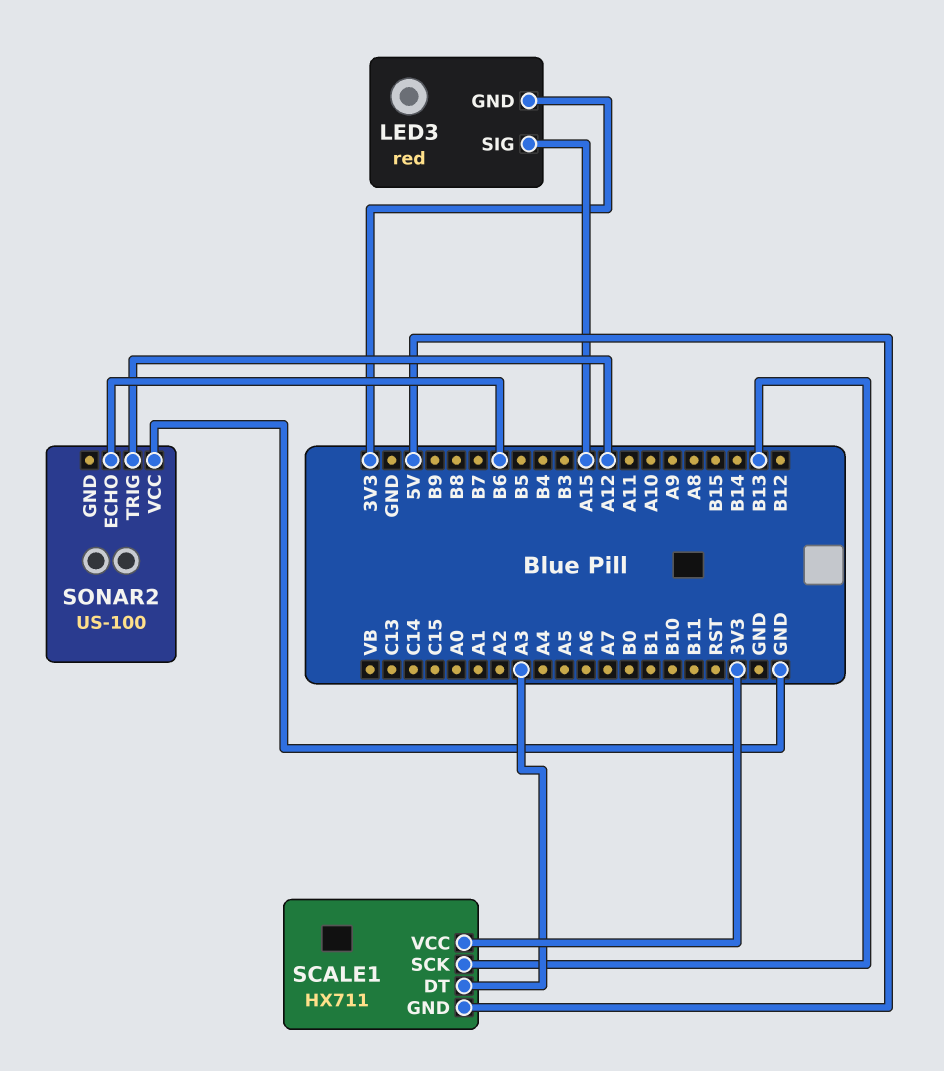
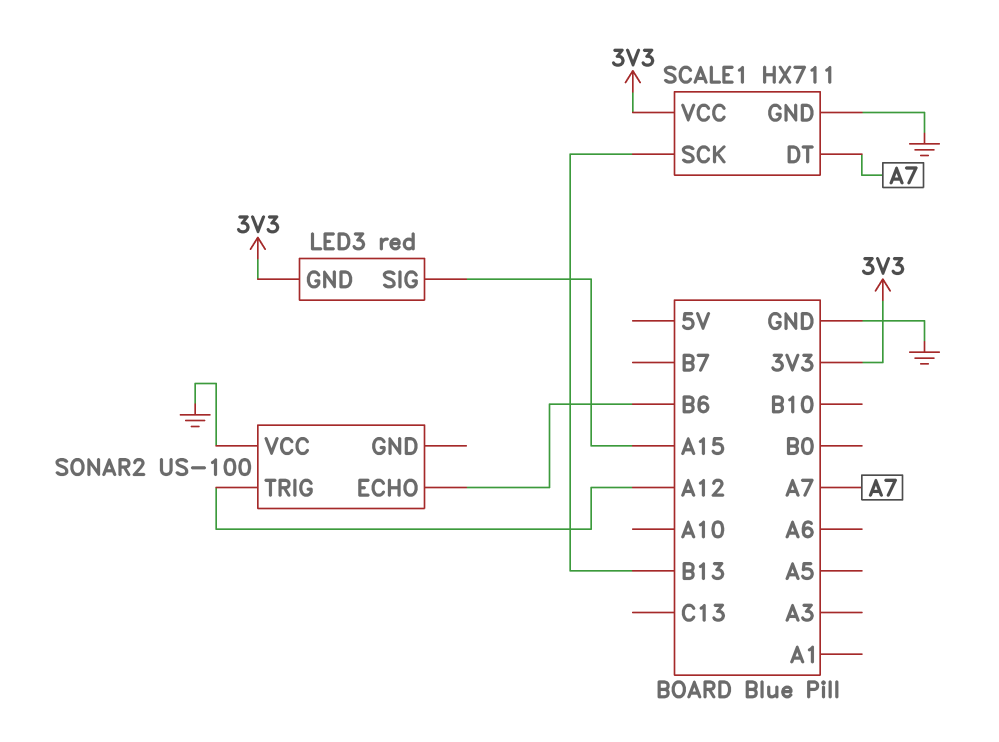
SCALE1 pin DT: A3 -> A7
SCALE1 pin GND: 5V -> GND

